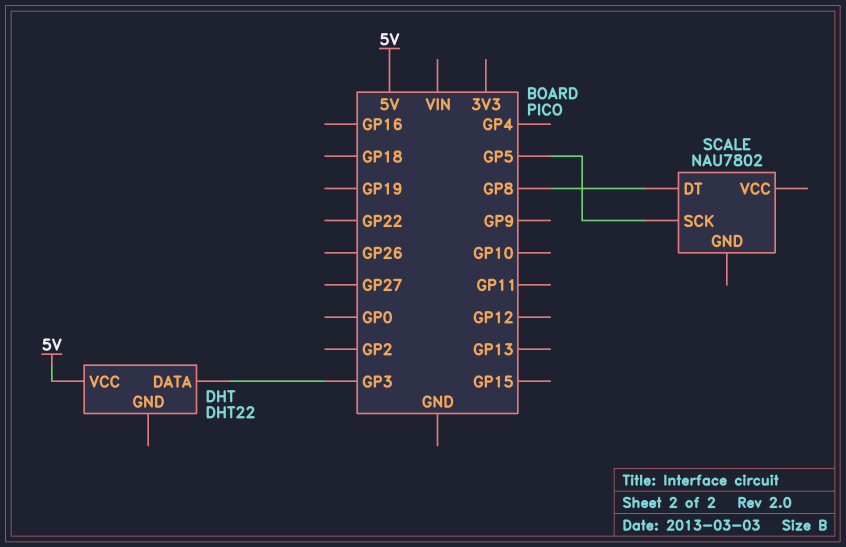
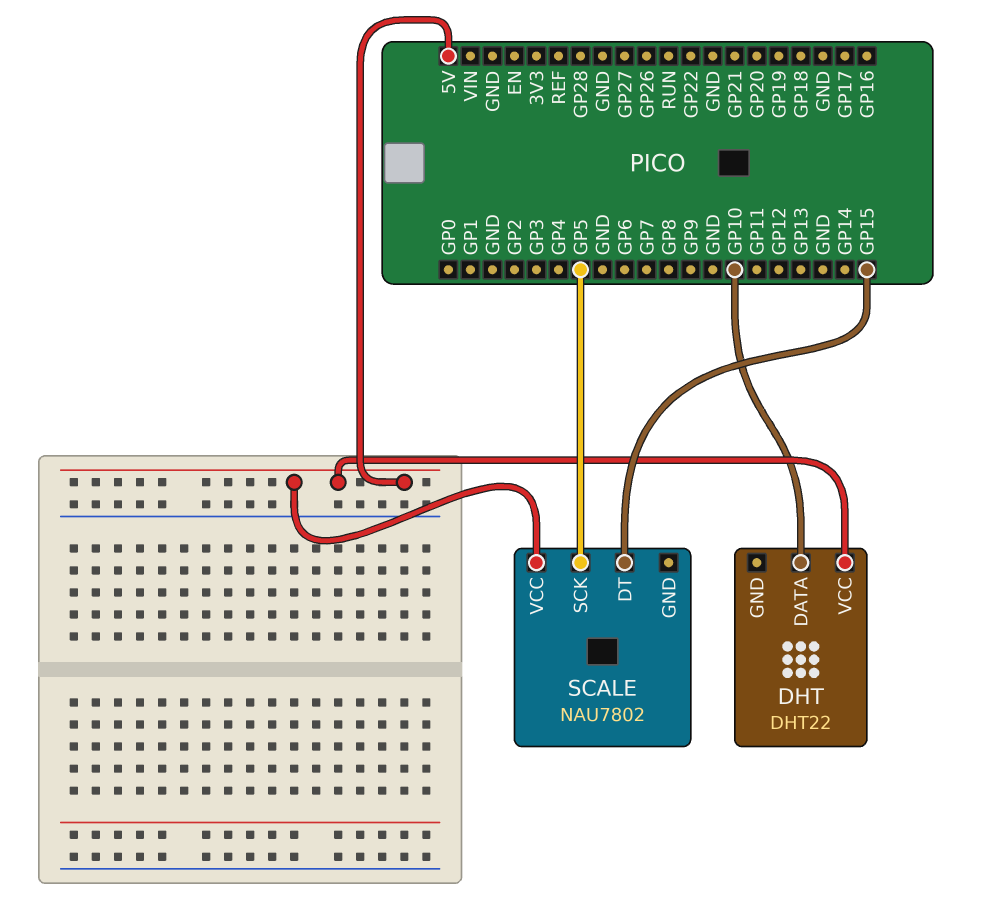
DHT pin DATA: GP3 -> GP10
SCALE pin DT: GP8 -> GP15
SCALE pin VCC: none -> 5V

